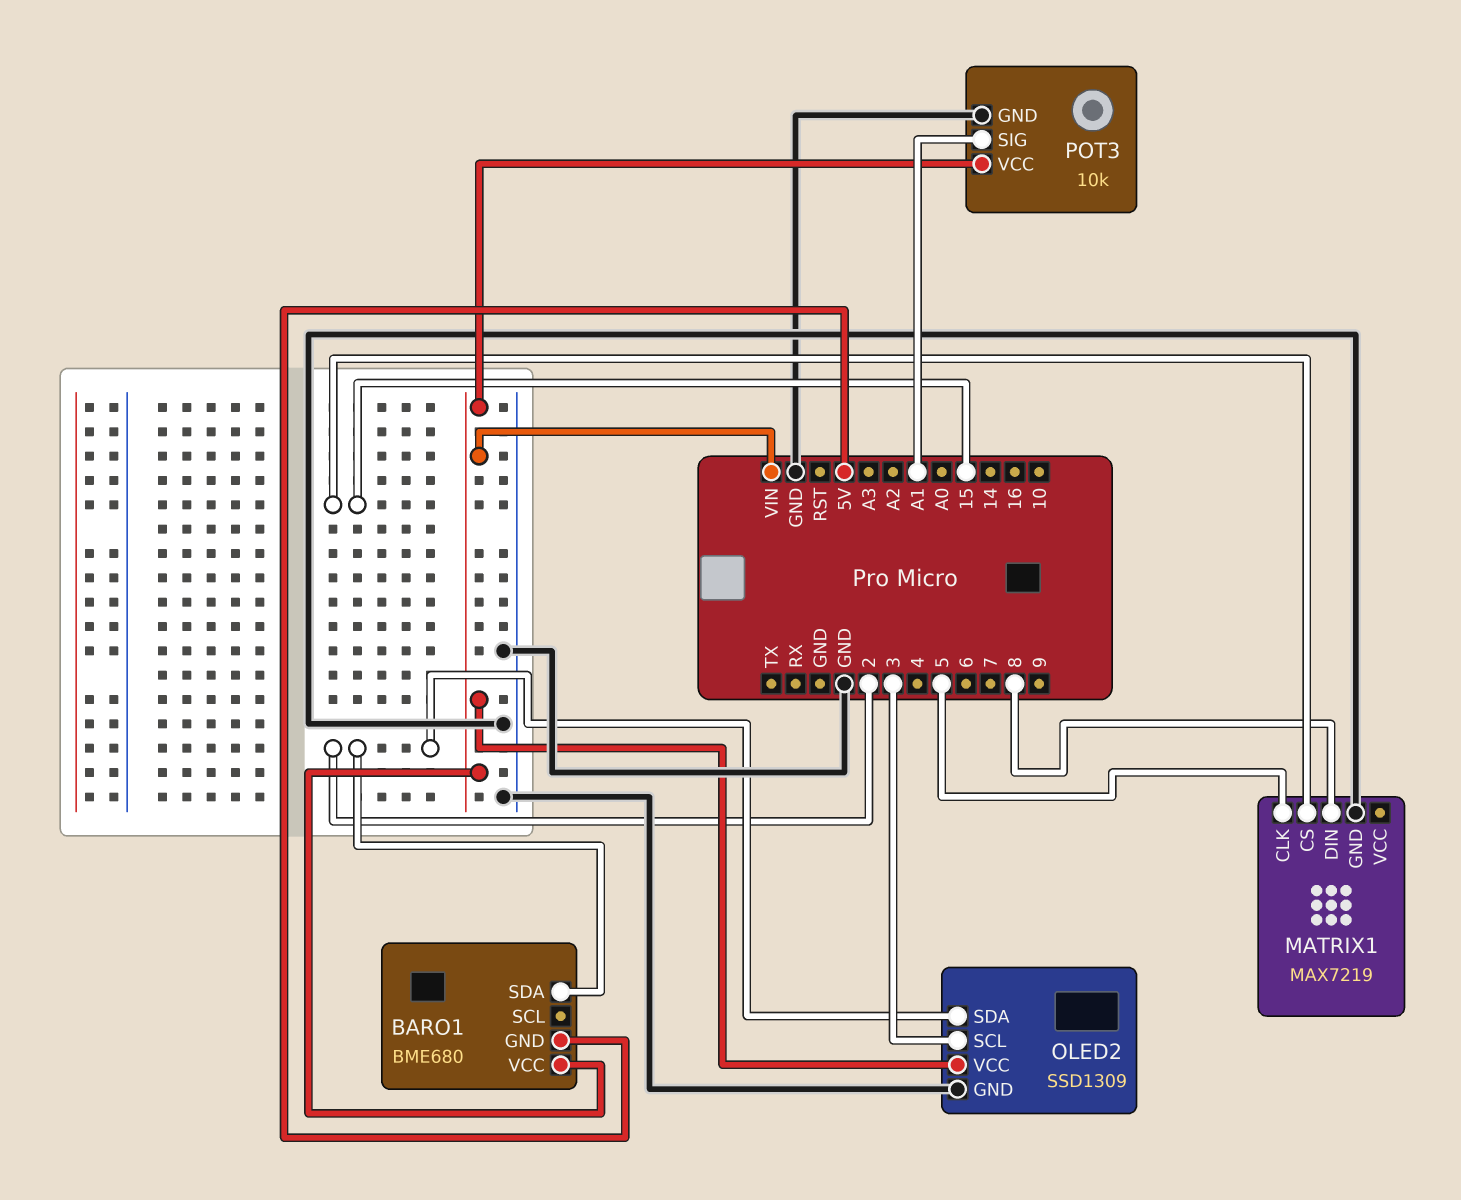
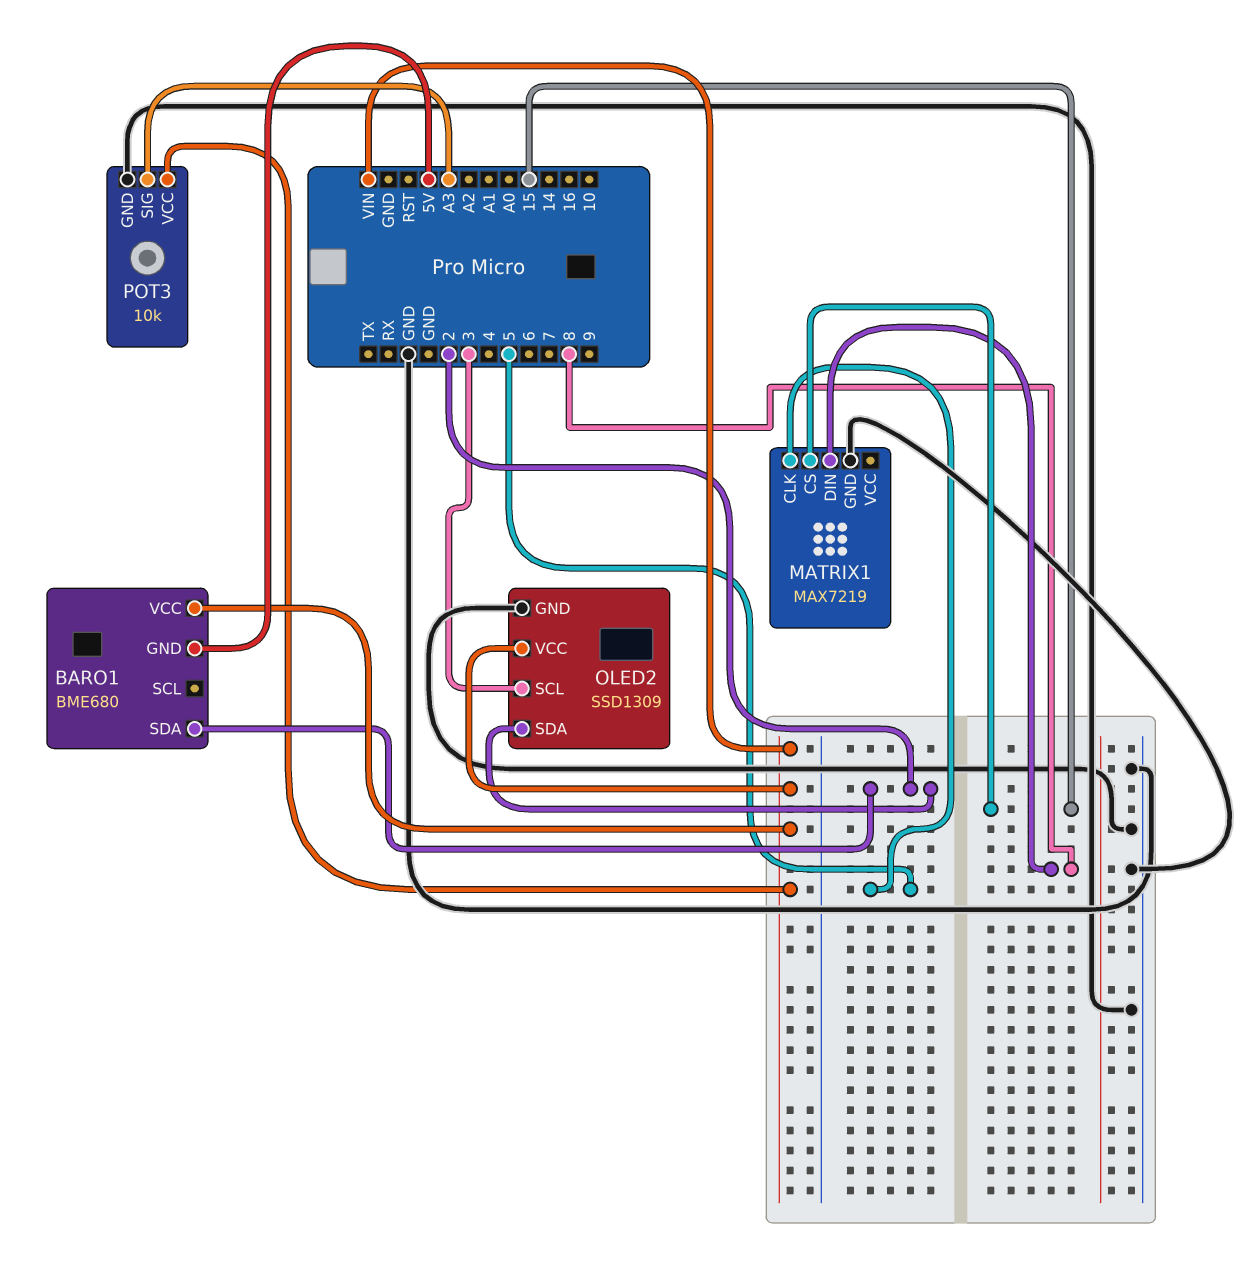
POT3 pin SIG: A1 -> A3

